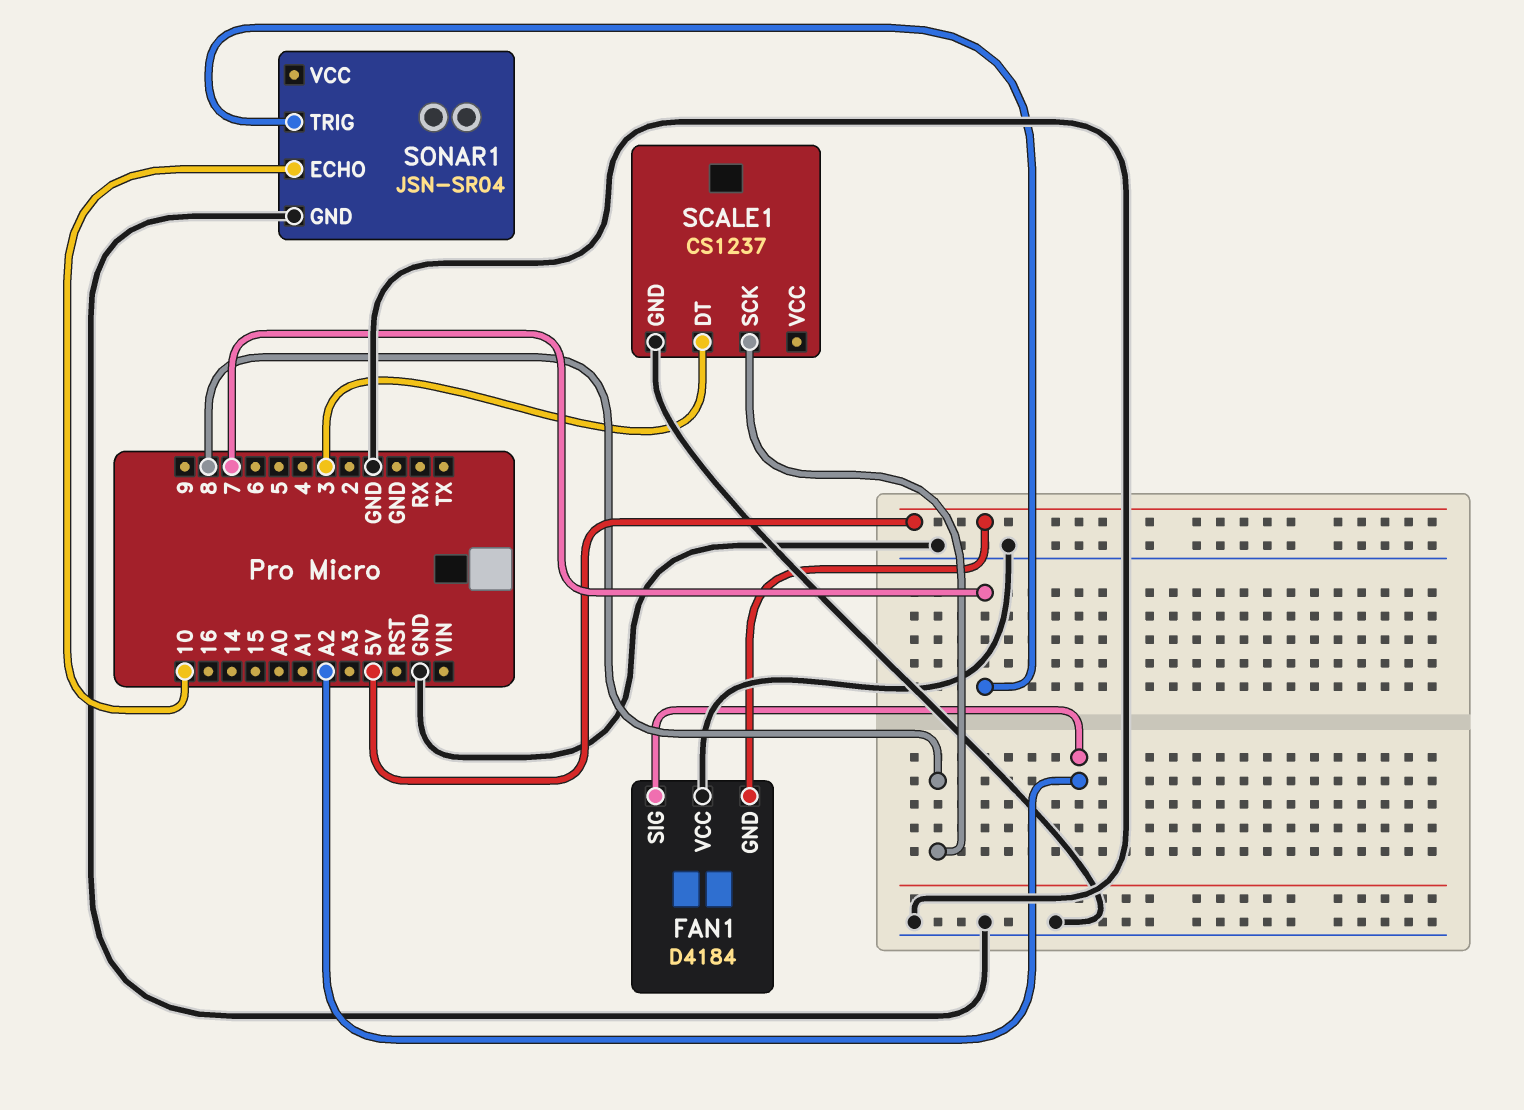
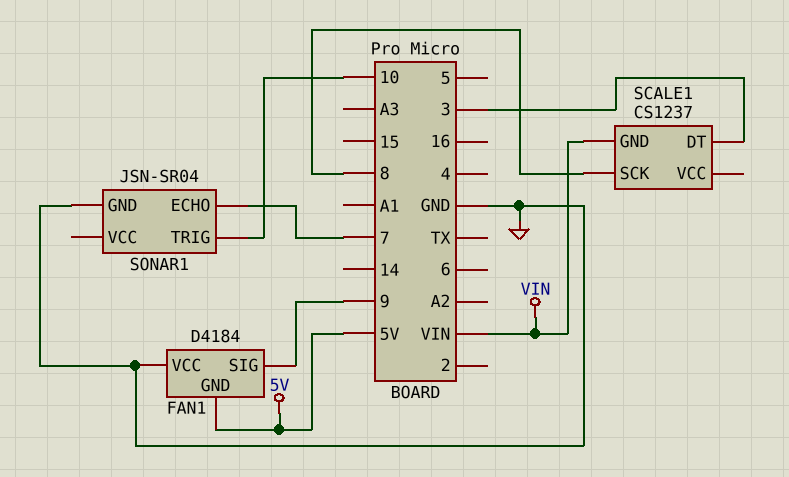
FAN1 pin SIG: A2 -> 9
SCALE1 pin GND: GND -> VIN
SONAR1 pin ECHO: 10 -> 7
SONAR1 pin TRIG: 7 -> 10

